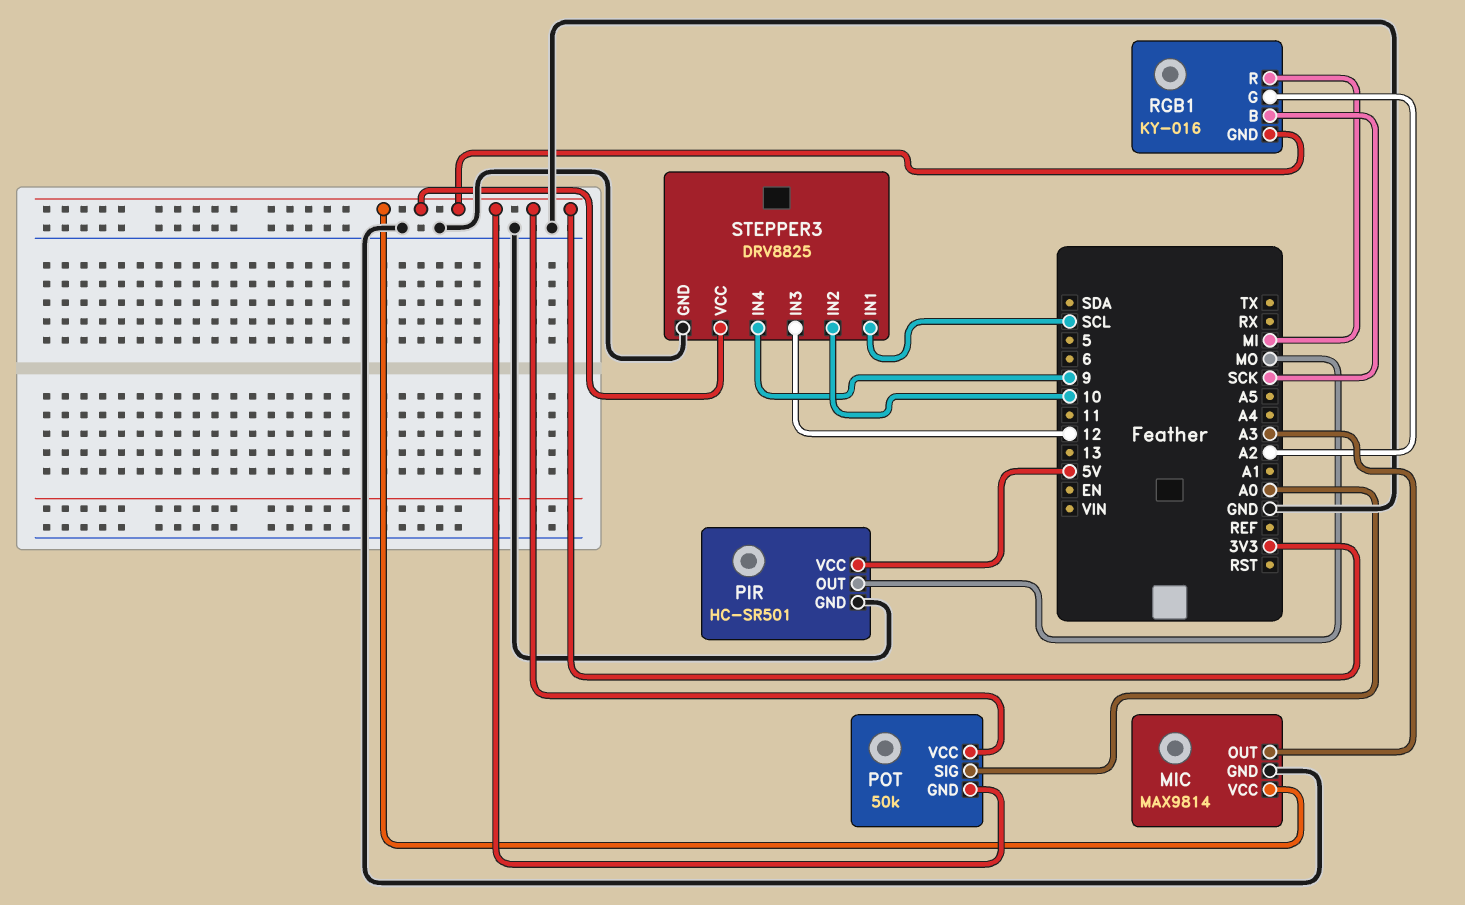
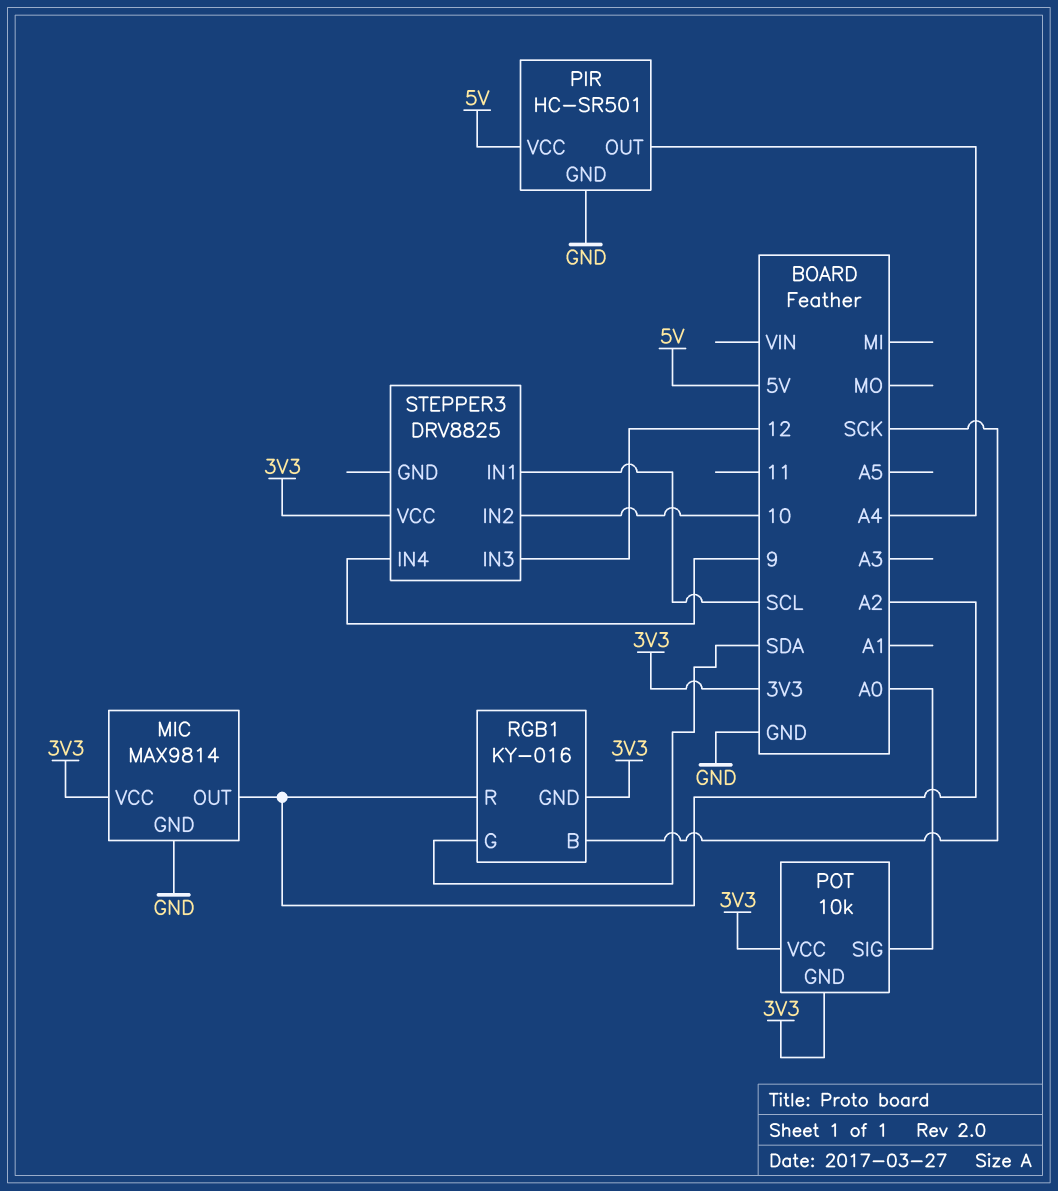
MIC pin OUT: A3 -> A2
PIR pin OUT: MO -> A4
POT: 50k -> 10k
RGB1 pin G: A2 -> SDA
RGB1 pin R: MI -> A2
STEPPER3 pin GND: GND -> none

